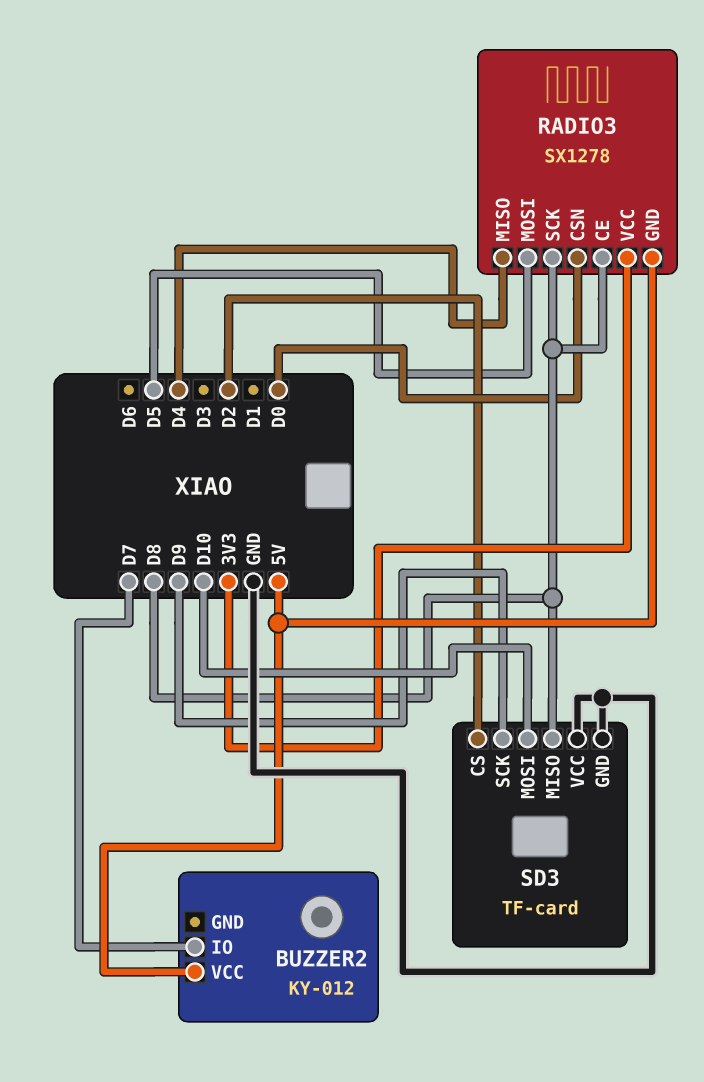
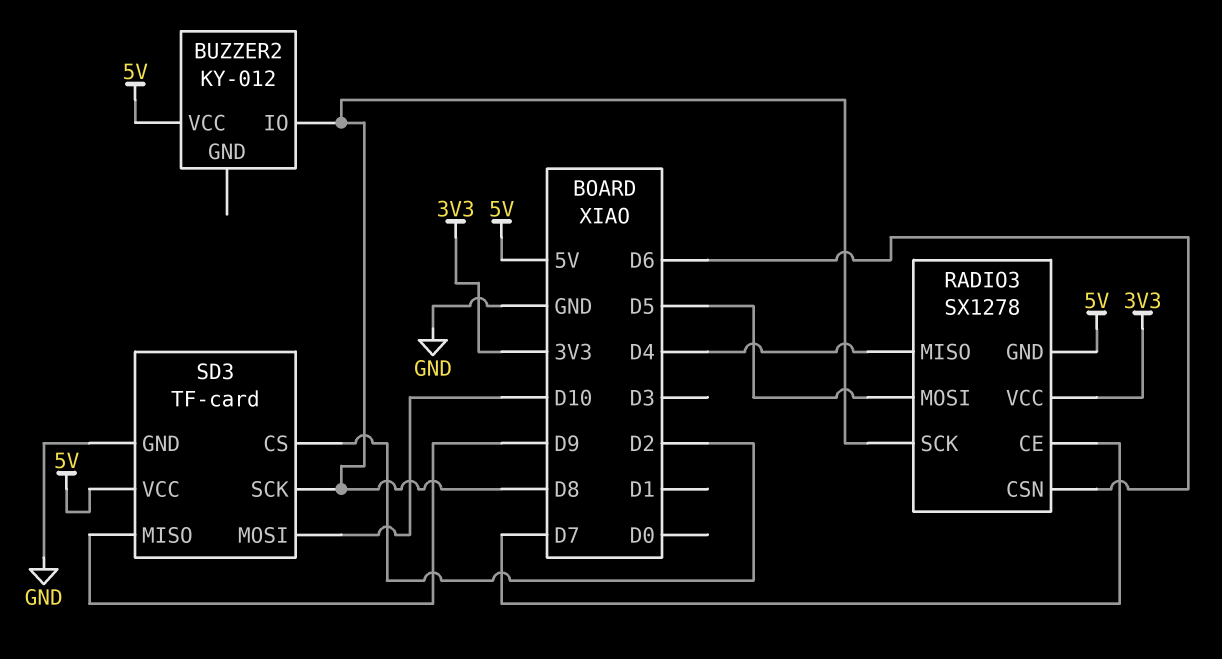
BUZZER2 pin IO: D7 -> D8
RADIO3 pin CE: D8 -> D7
RADIO3 pin CSN: D0 -> D6
SD3 pin MISO: D8 -> D9
SD3 pin SCK: D9 -> D8
SD3 pin VCC: GND -> 5V

